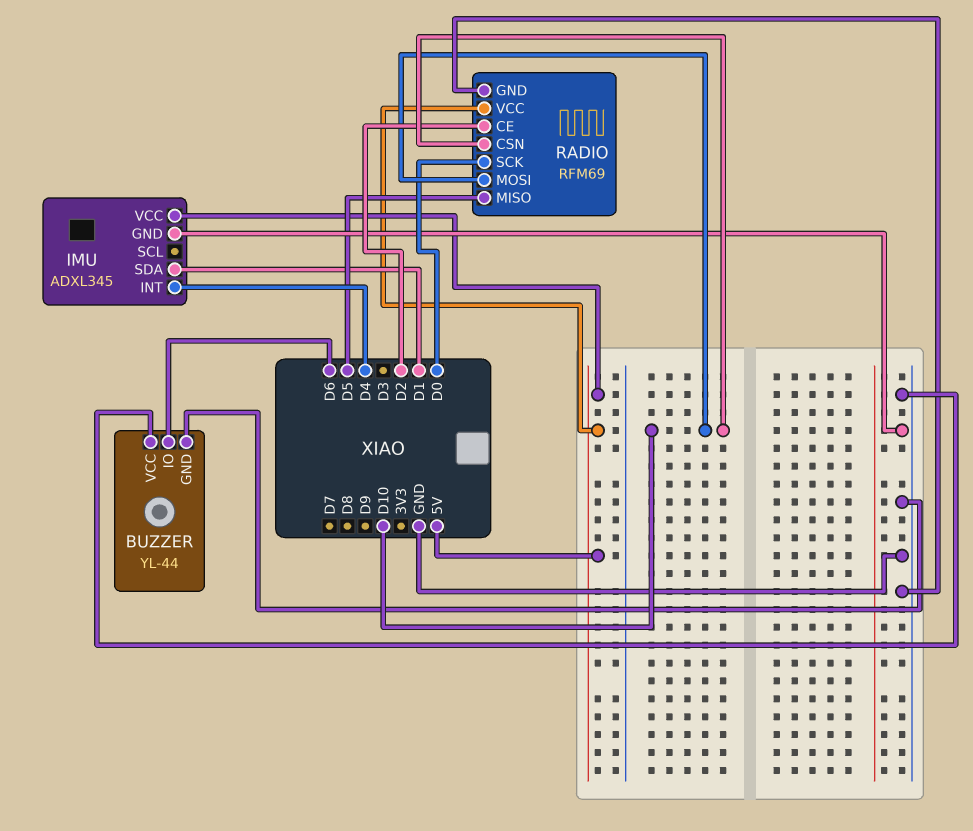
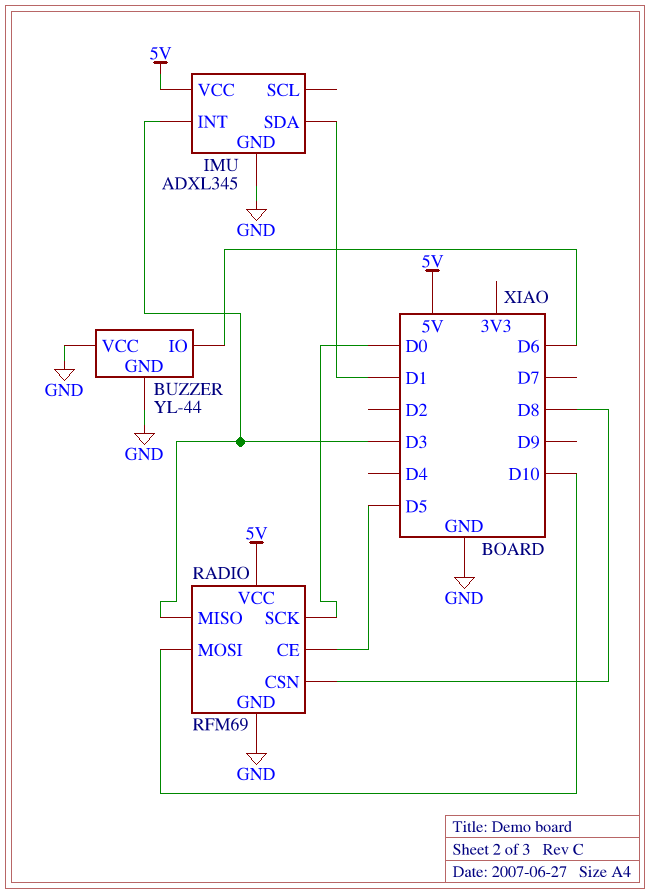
IMU pin INT: D4 -> D3
RADIO pin CE: D2 -> D5
RADIO pin CSN: D10 -> D8
RADIO pin MISO: D5 -> D3

